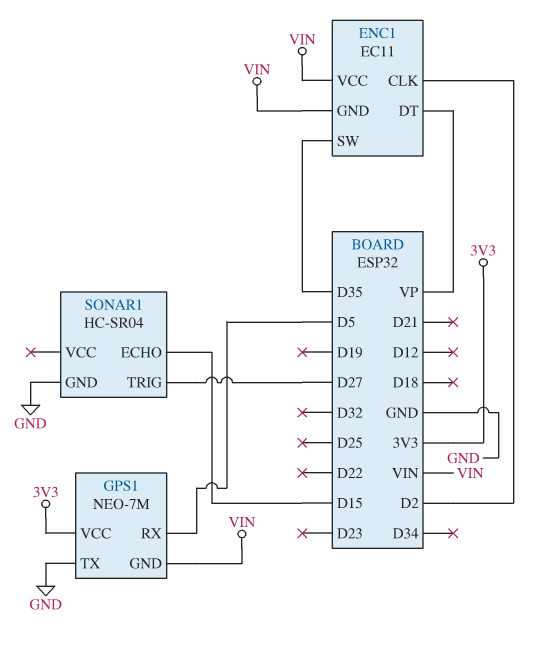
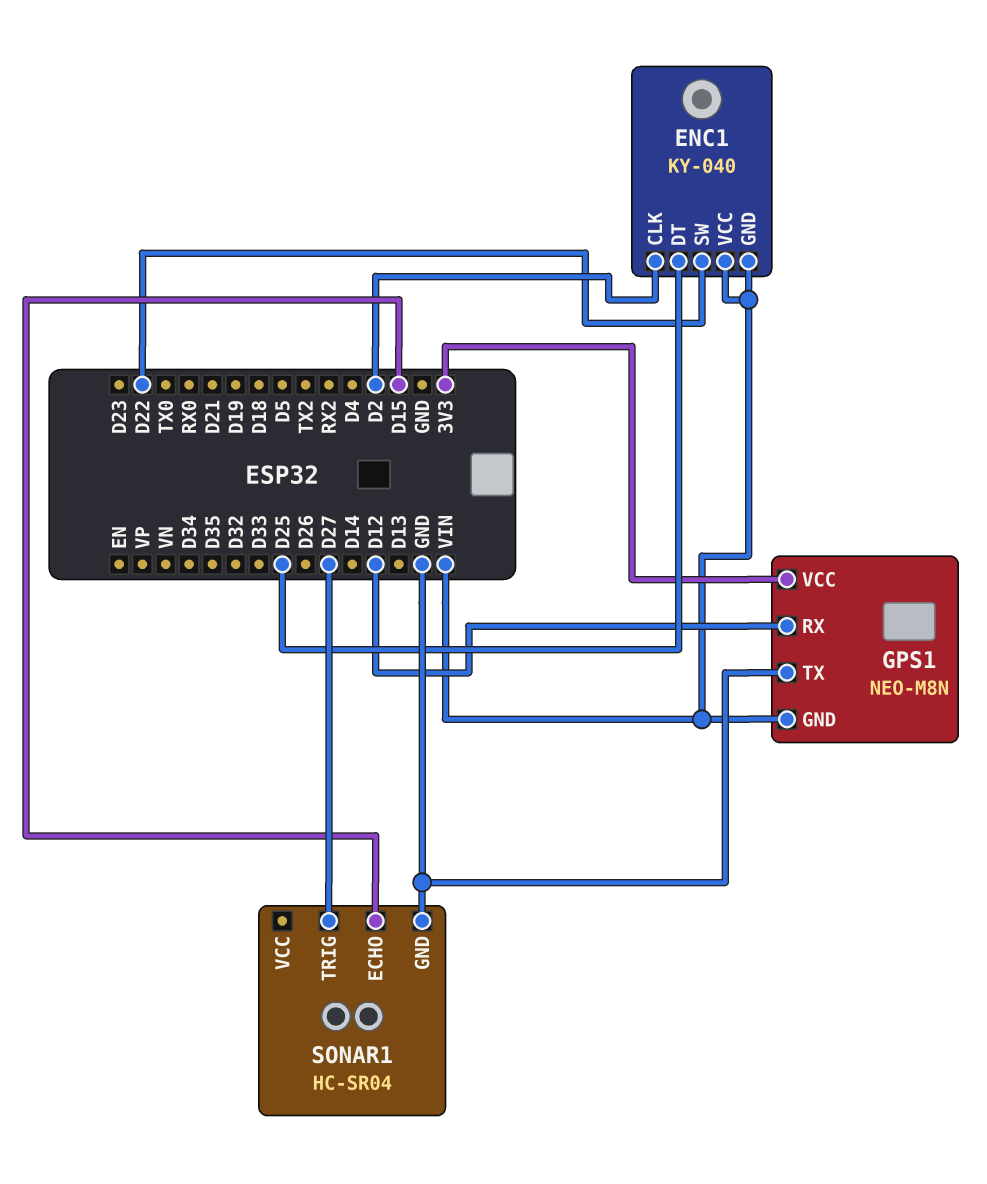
ENC1: EC11 -> KY-040
ENC1 pin DT: VP -> D25
ENC1 pin SW: D35 -> D22
GPS1: NEO-7M -> NEO-M8N
GPS1 pin RX: D5 -> D12

